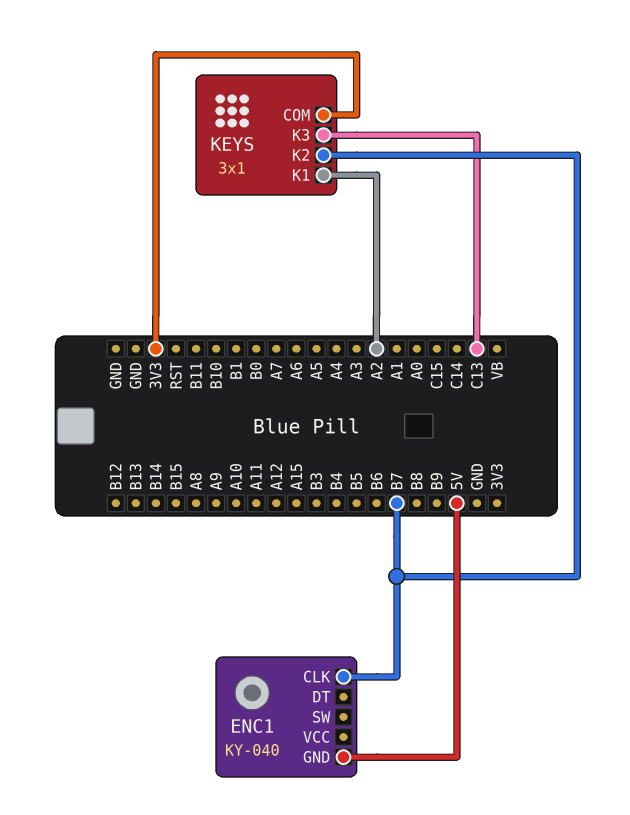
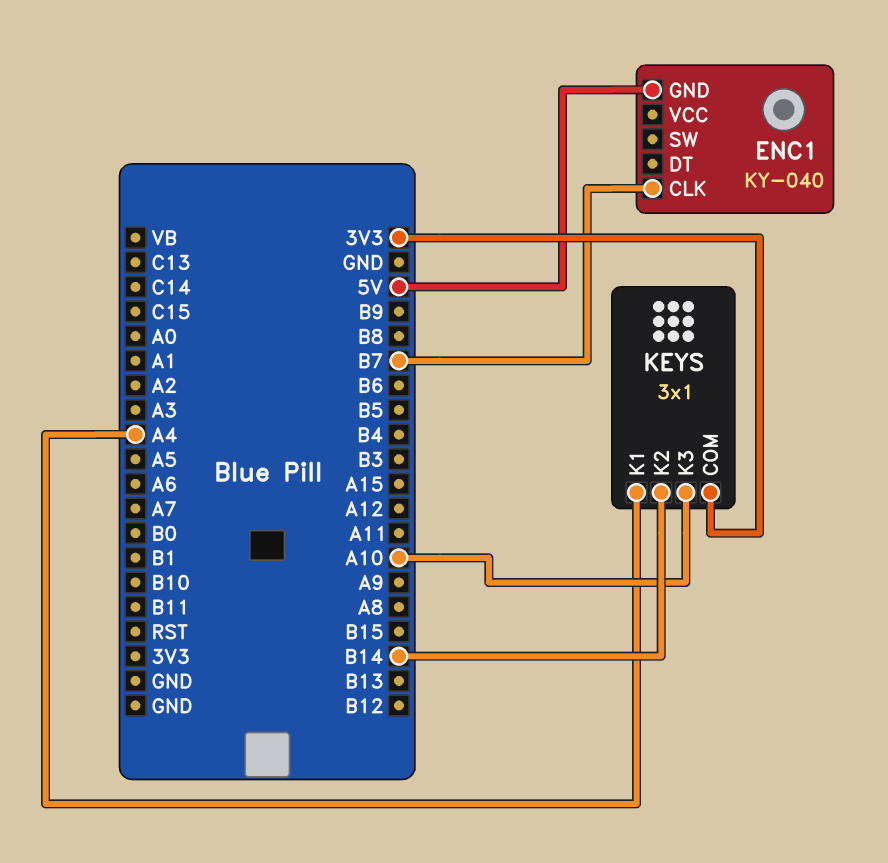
KEYS pin K1: A2 -> A4
KEYS pin K2: B7 -> B14
KEYS pin K3: C13 -> A10

